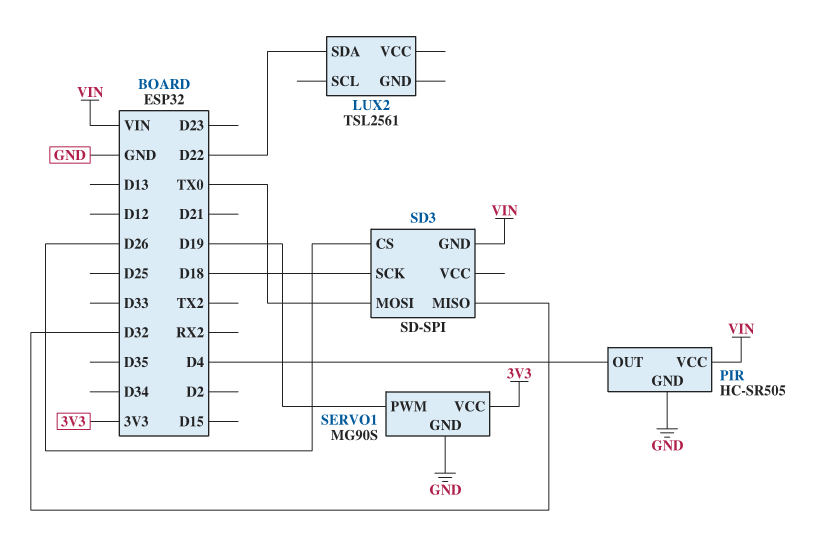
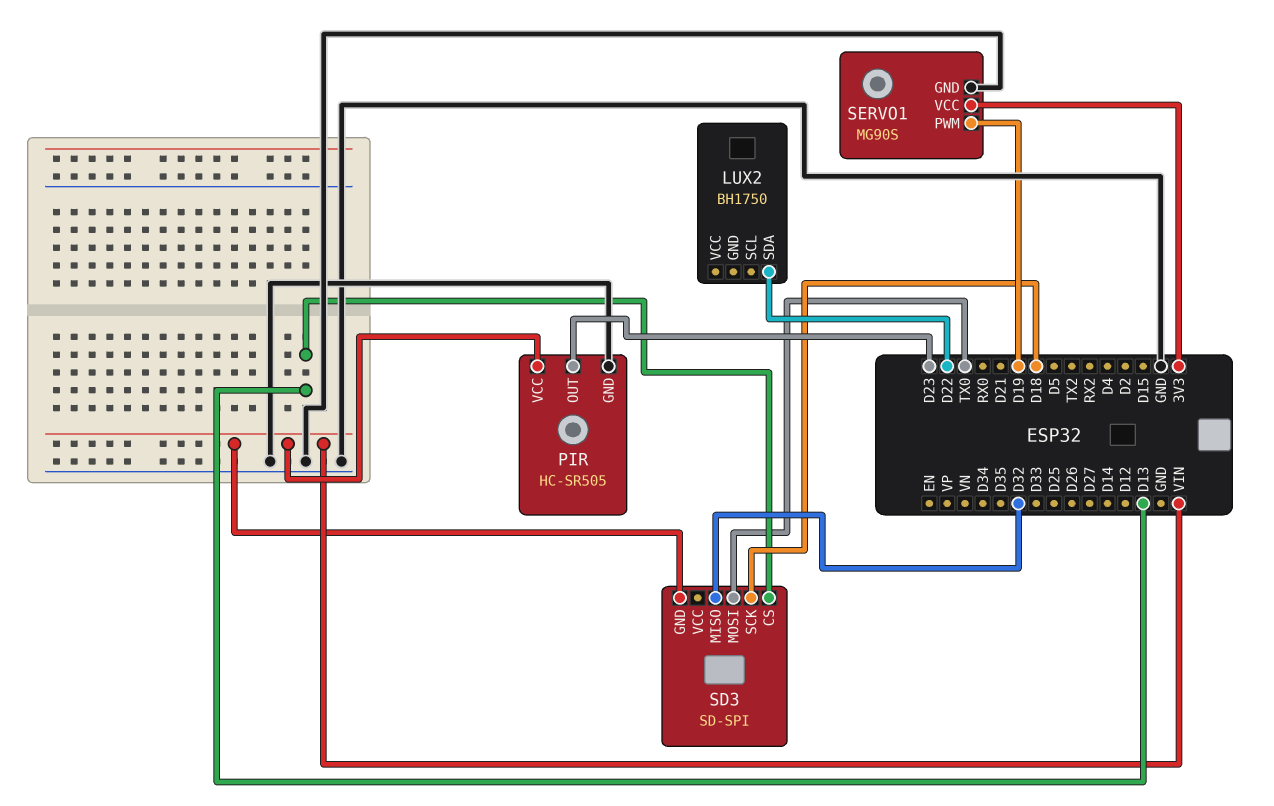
LUX2: TSL2561 -> BH1750
PIR pin OUT: D4 -> D23
SD3 pin CS: D26 -> D13

